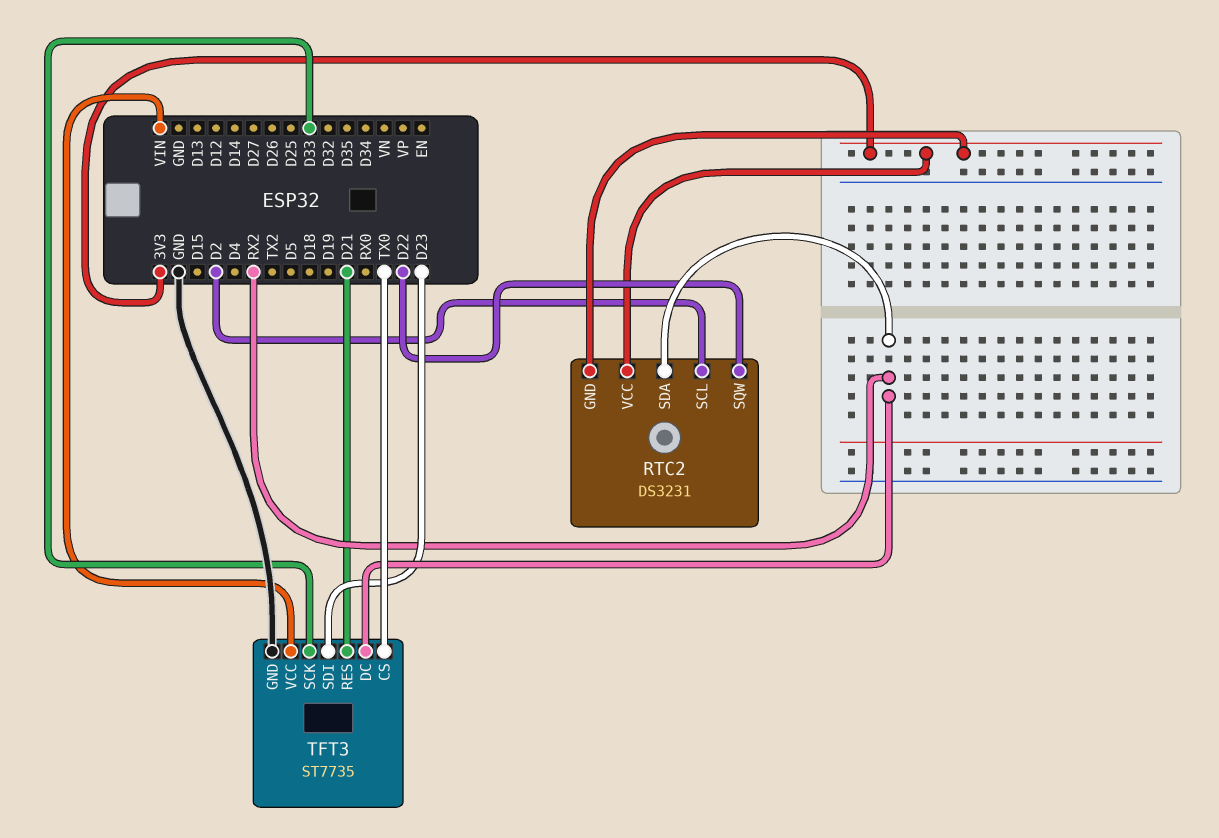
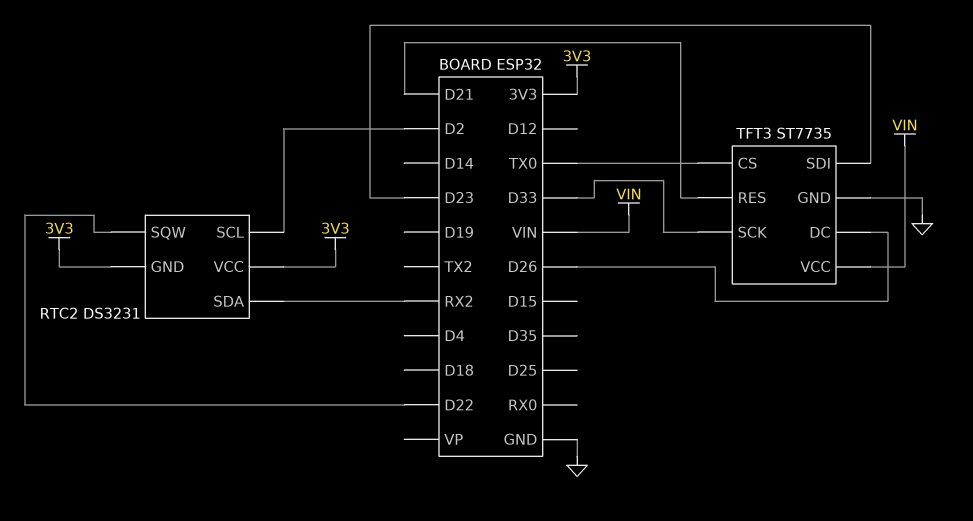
TFT3 pin DC: RX2 -> D26

